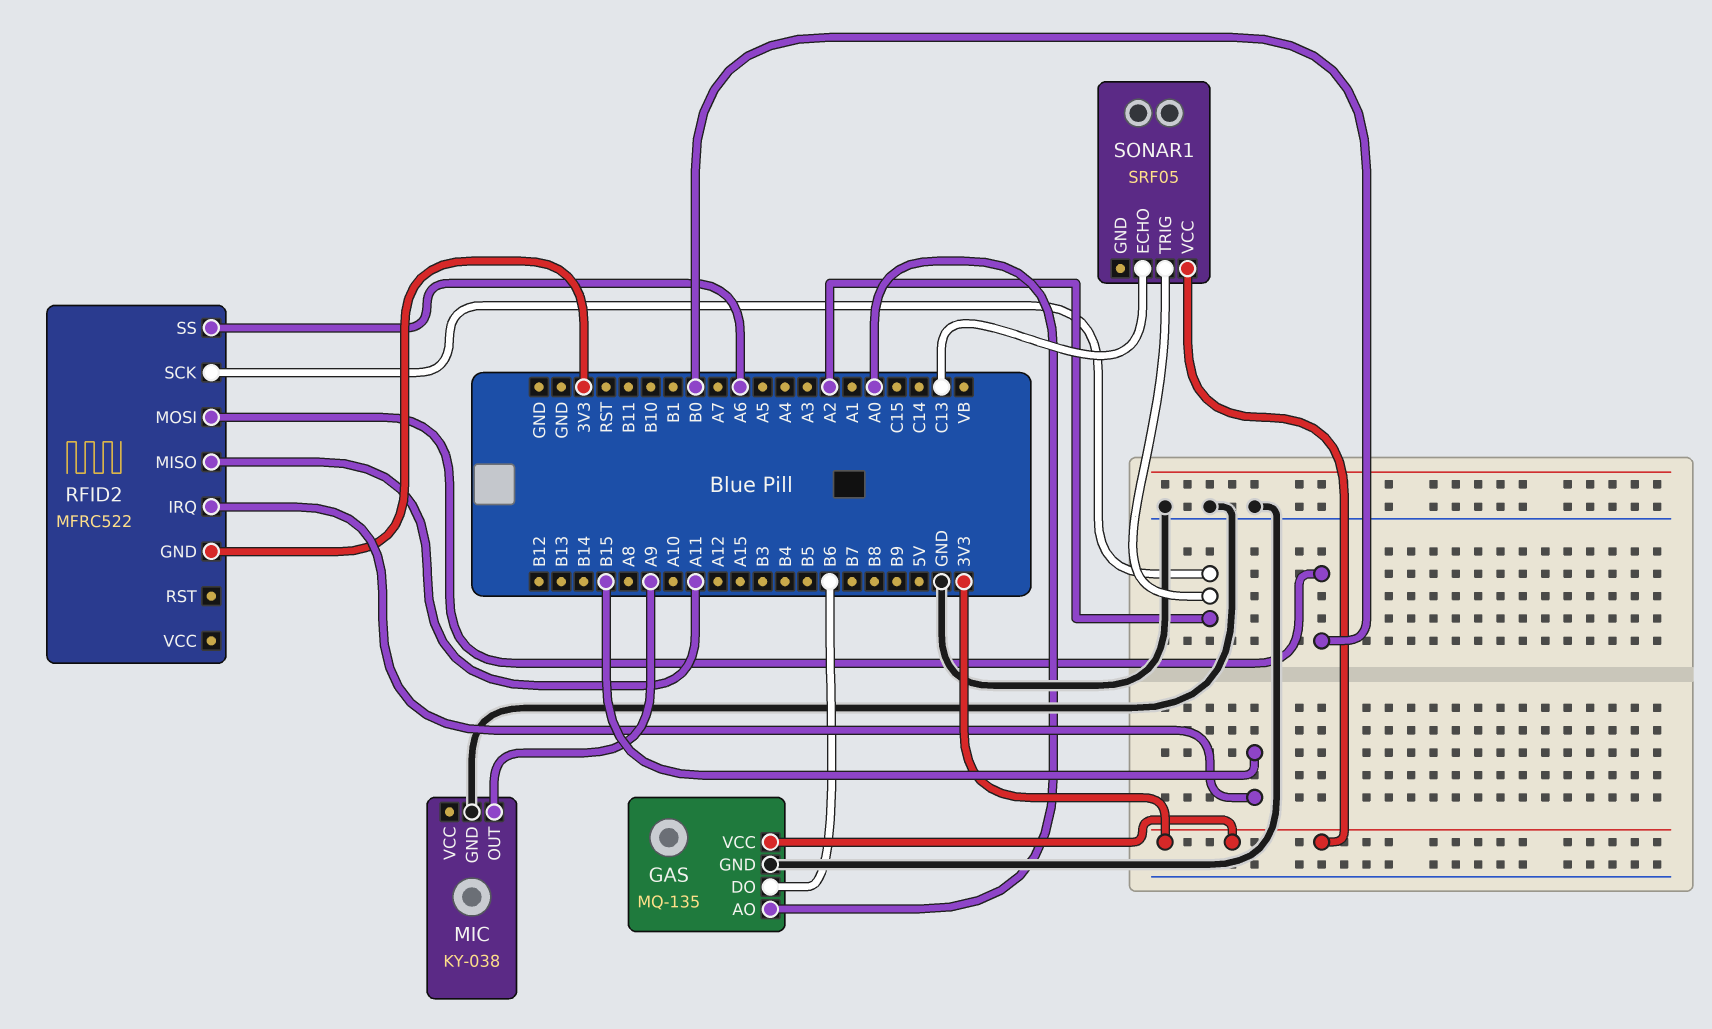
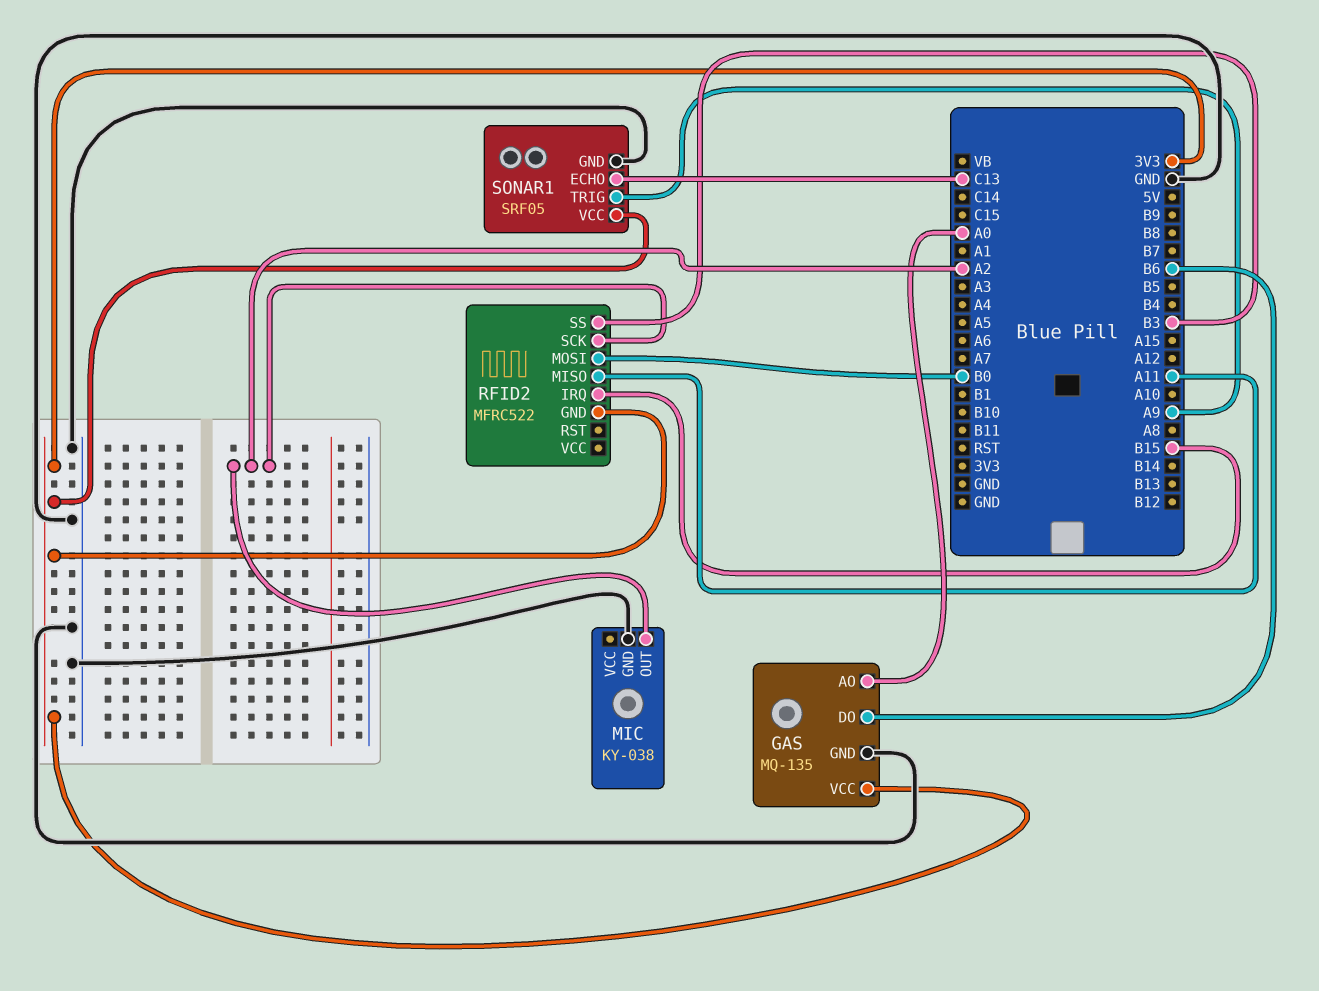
MIC pin OUT: A9 -> A2
RFID2 pin SS: A6 -> B3
SONAR1 pin GND: none -> GND
SONAR1 pin TRIG: A2 -> A9

